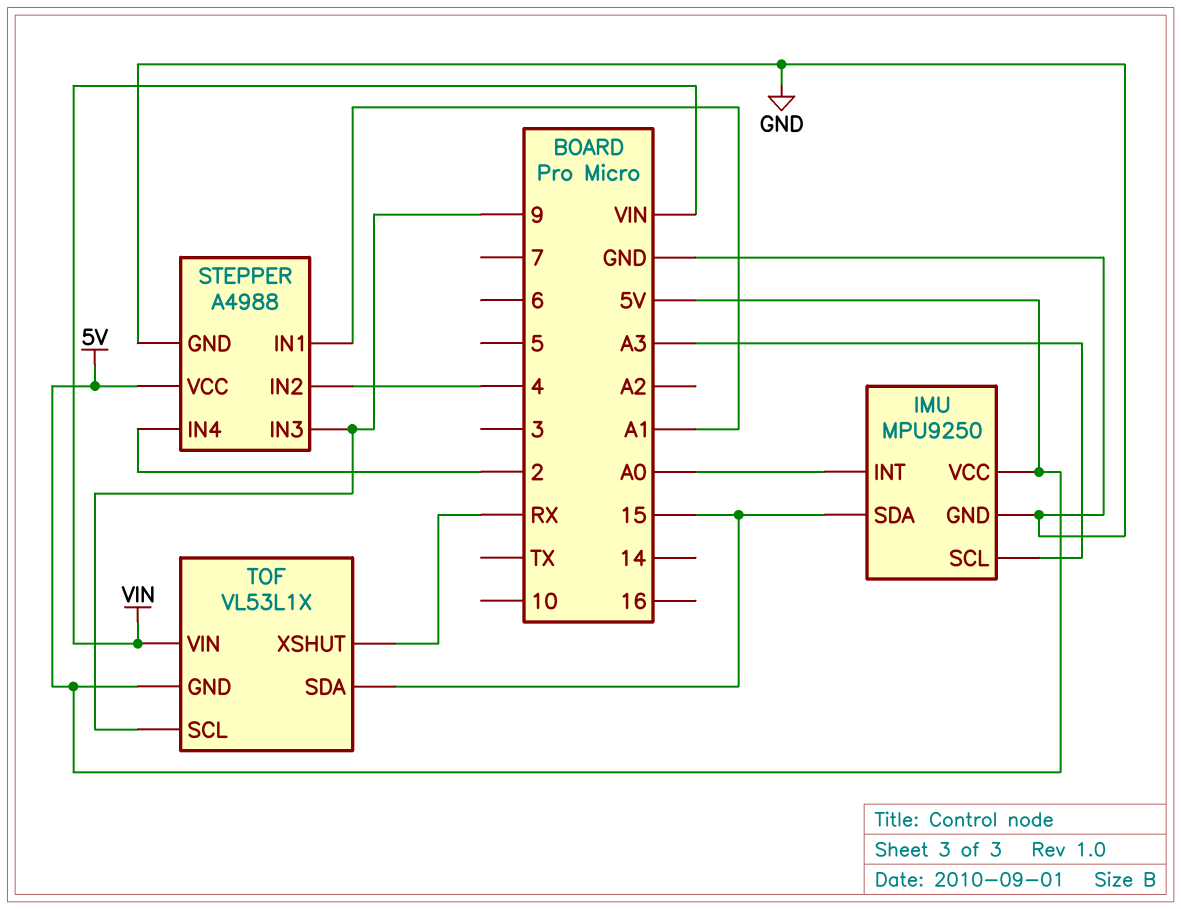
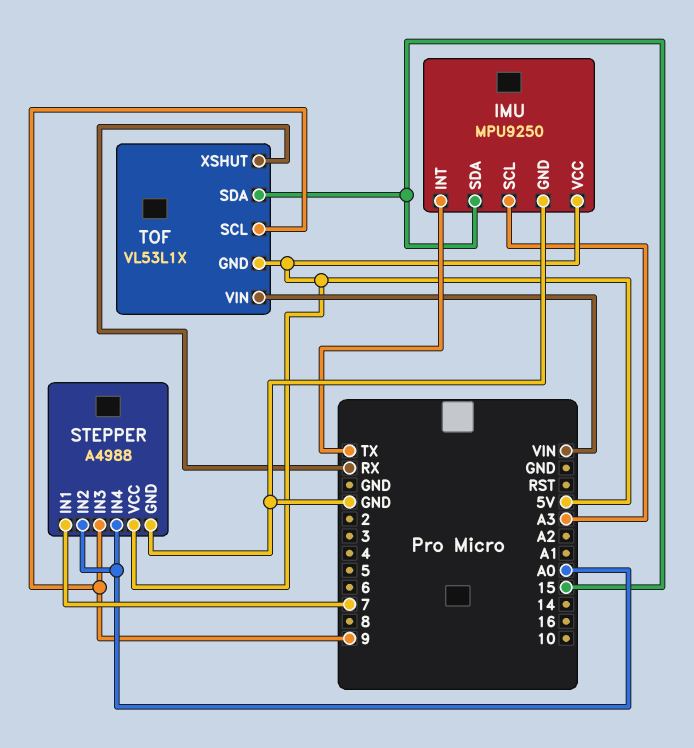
IMU pin INT: A0 -> TX
STEPPER pin IN1: A1 -> 7
STEPPER pin IN2: 4 -> A0
STEPPER pin IN4: 2 -> A0

